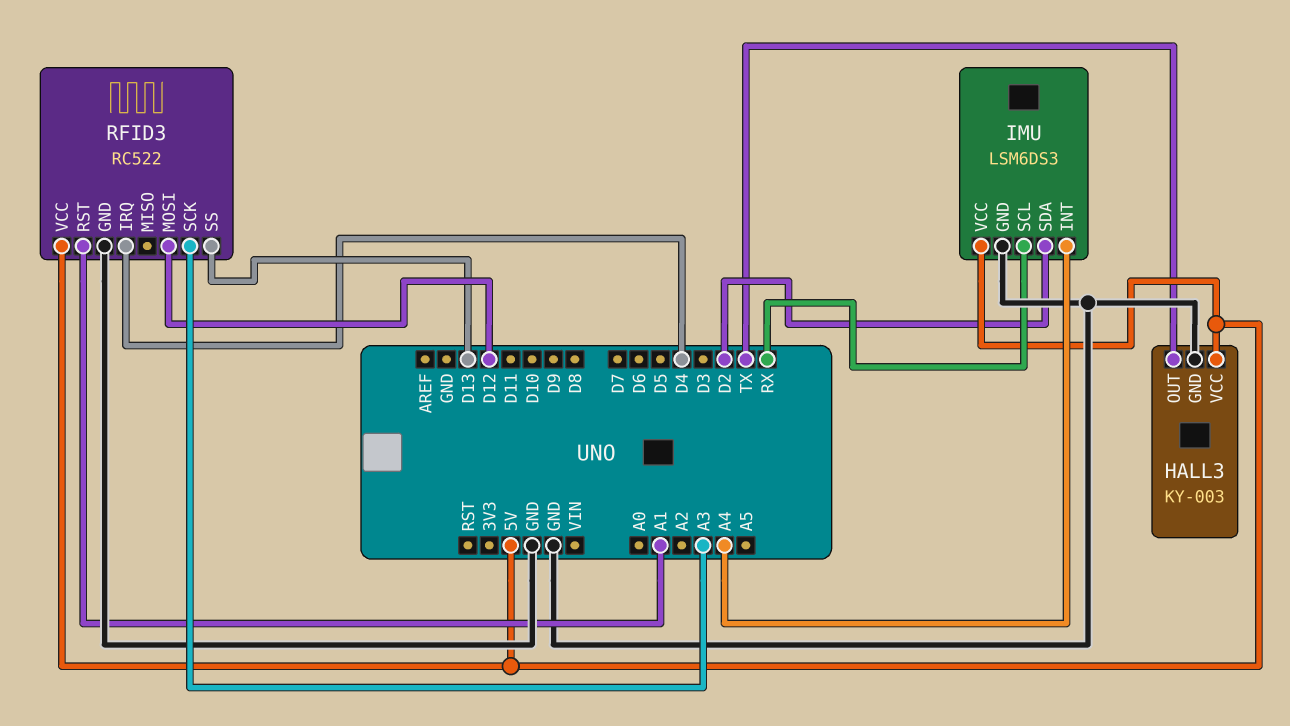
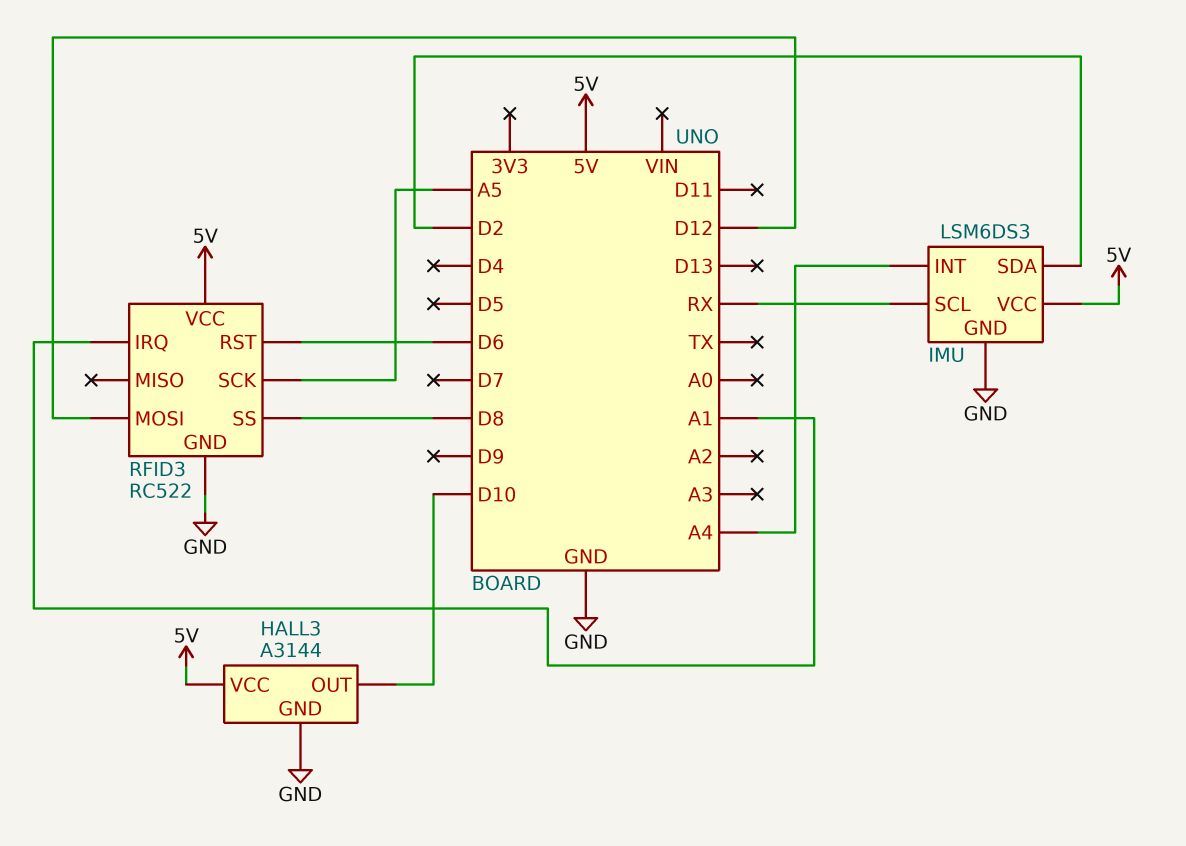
HALL3: KY-003 -> A3144
HALL3 pin OUT: TX -> D10
RFID3 pin IRQ: D4 -> A1
RFID3 pin RST: A1 -> D6
RFID3 pin SCK: A3 -> A5
RFID3 pin SS: D13 -> D8

